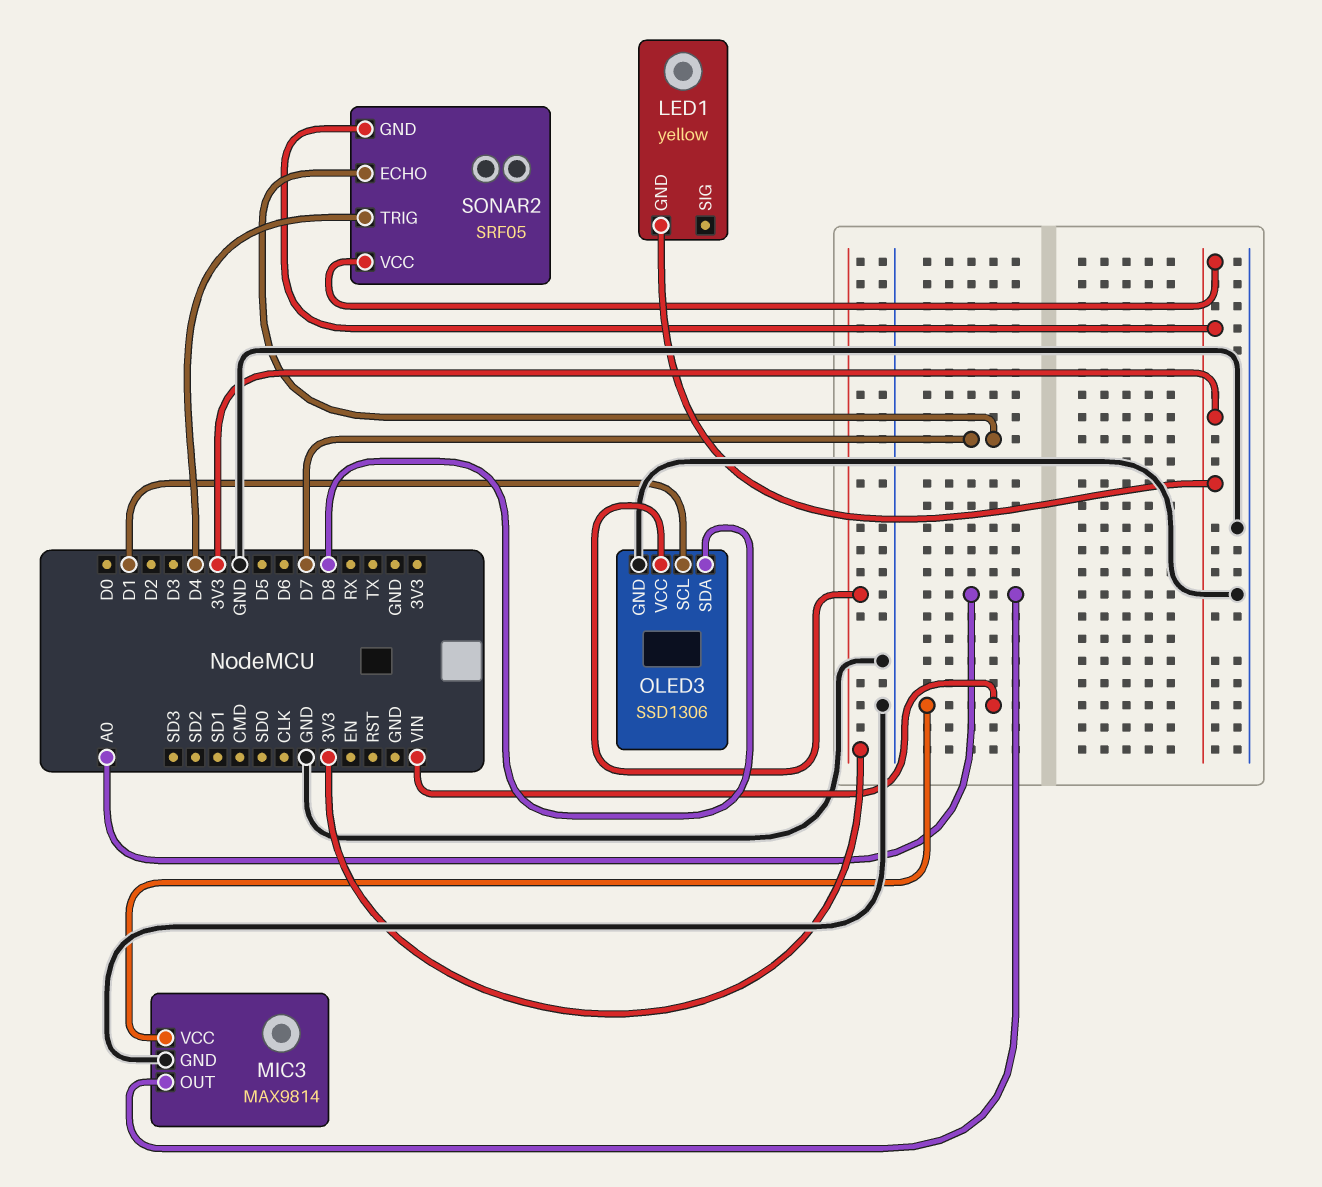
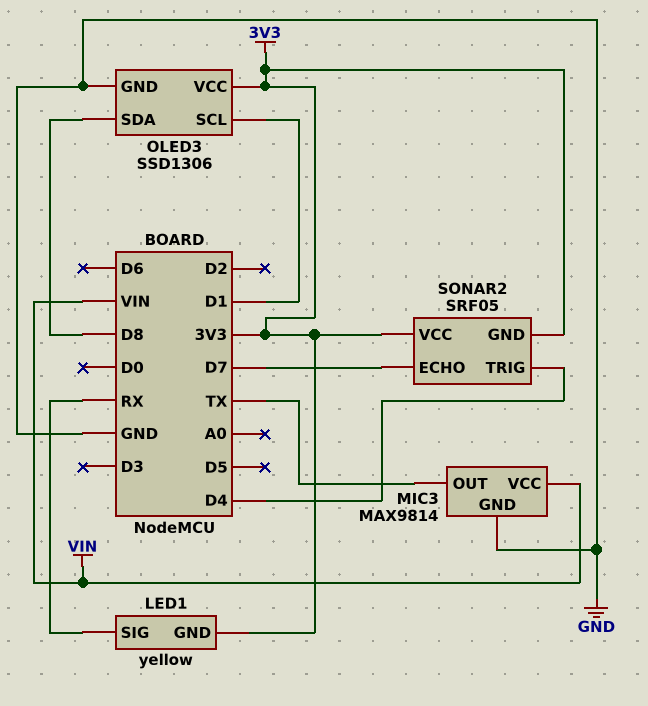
LED1 pin SIG: none -> RX
MIC3 pin OUT: A0 -> TX

